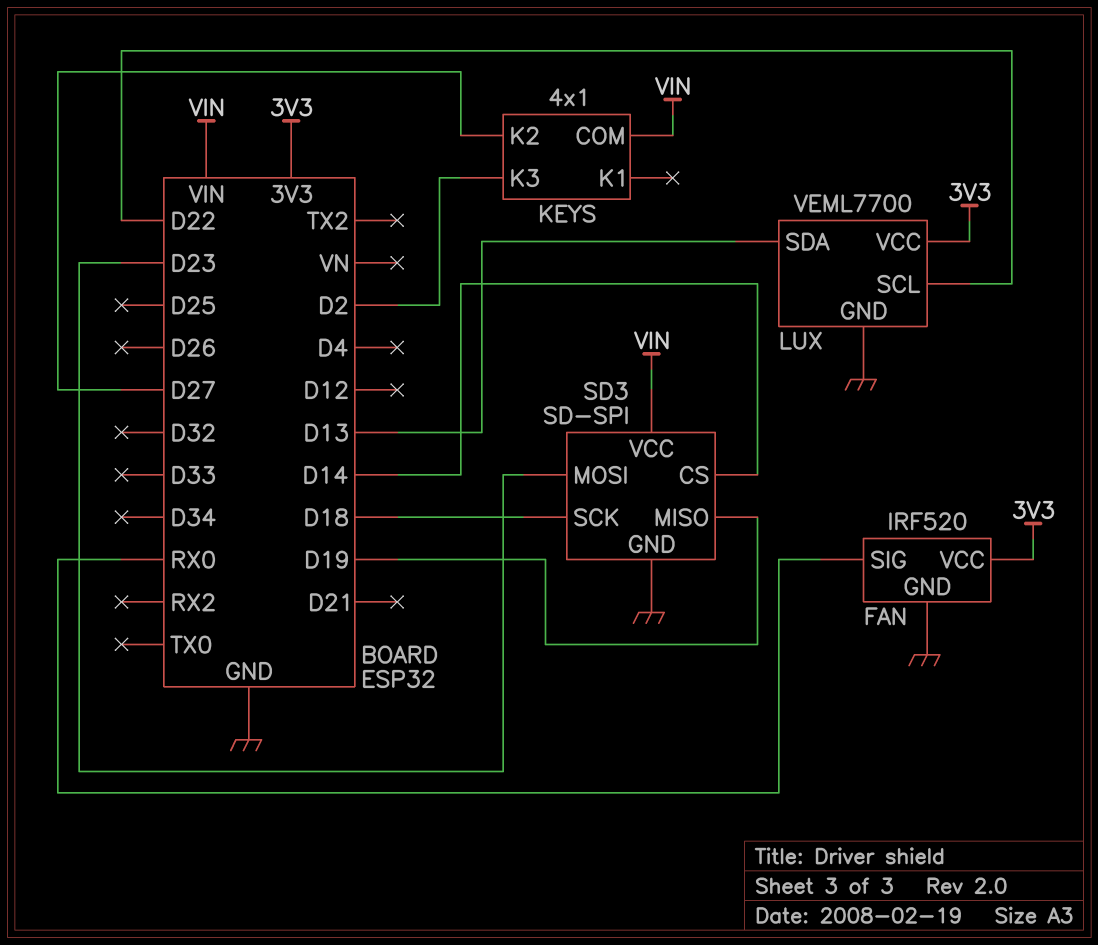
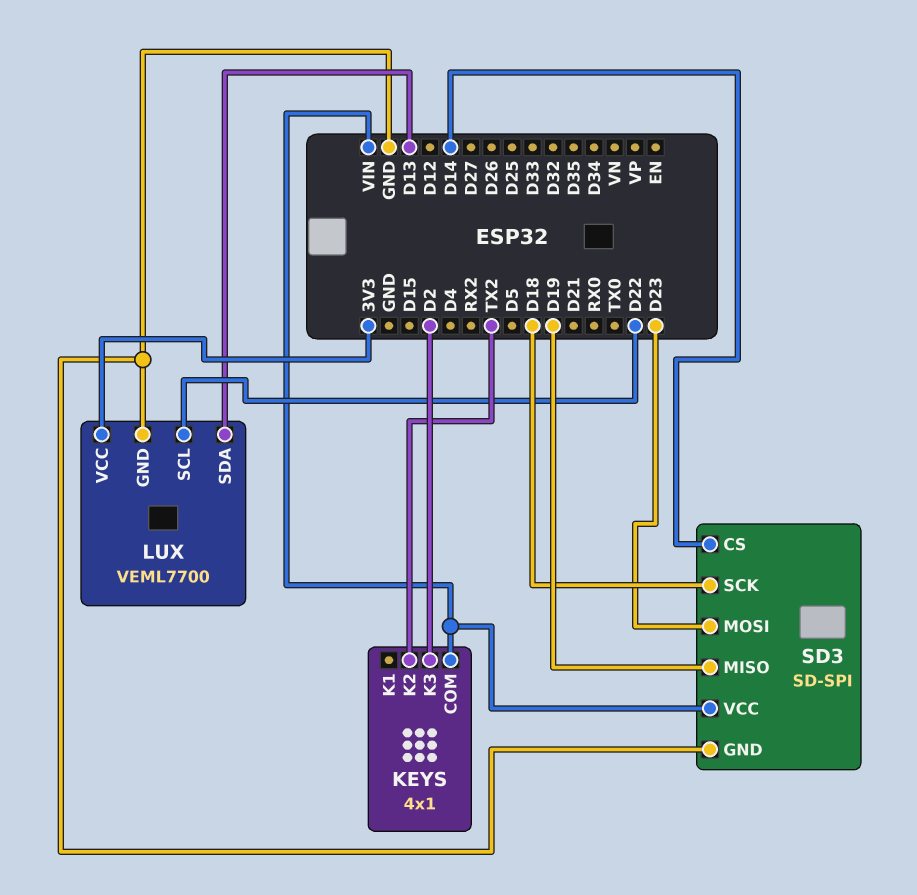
FAN: IRF520 -> none
FAN pin GND: GND -> none
FAN pin SIG: RX0 -> none
FAN pin VCC: 3V3 -> none
KEYS pin K2: D27 -> TX2

